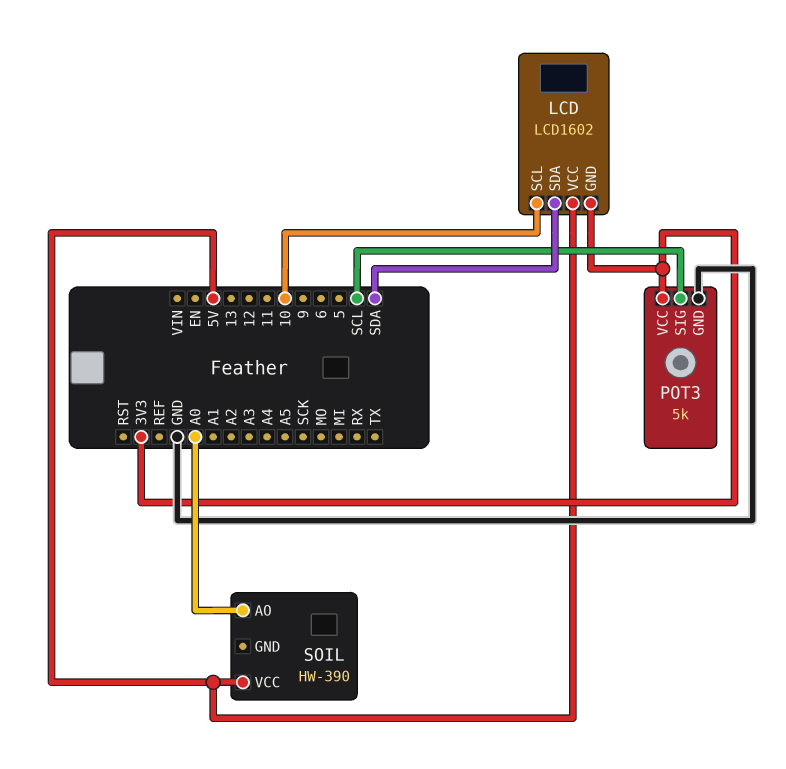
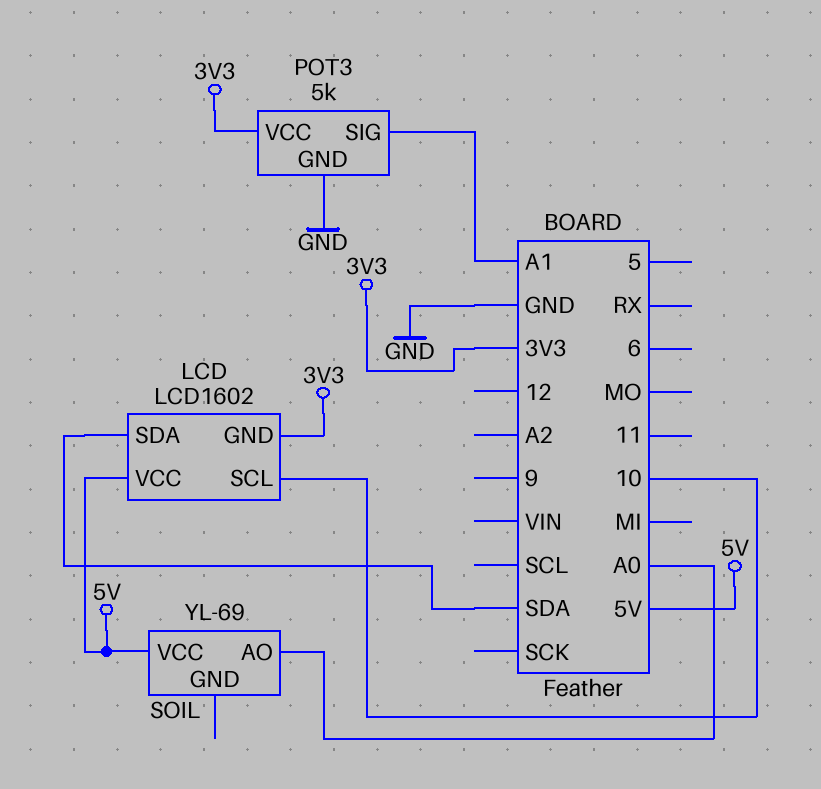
POT3 pin SIG: SCL -> A1
SOIL: HW-390 -> YL-69

